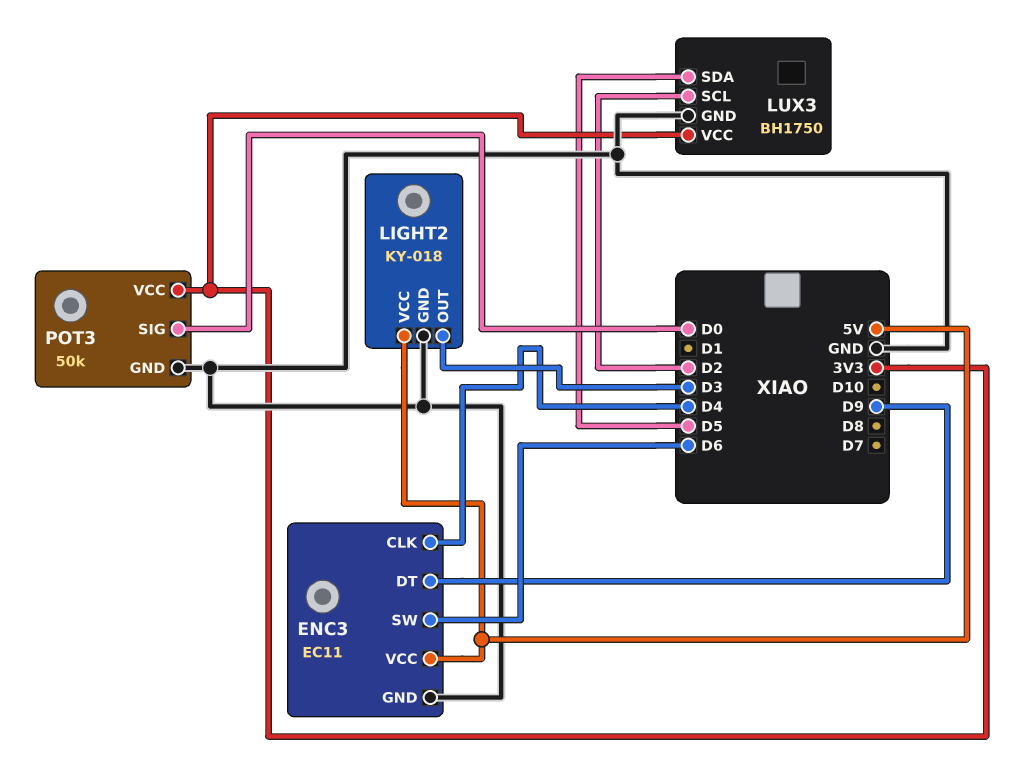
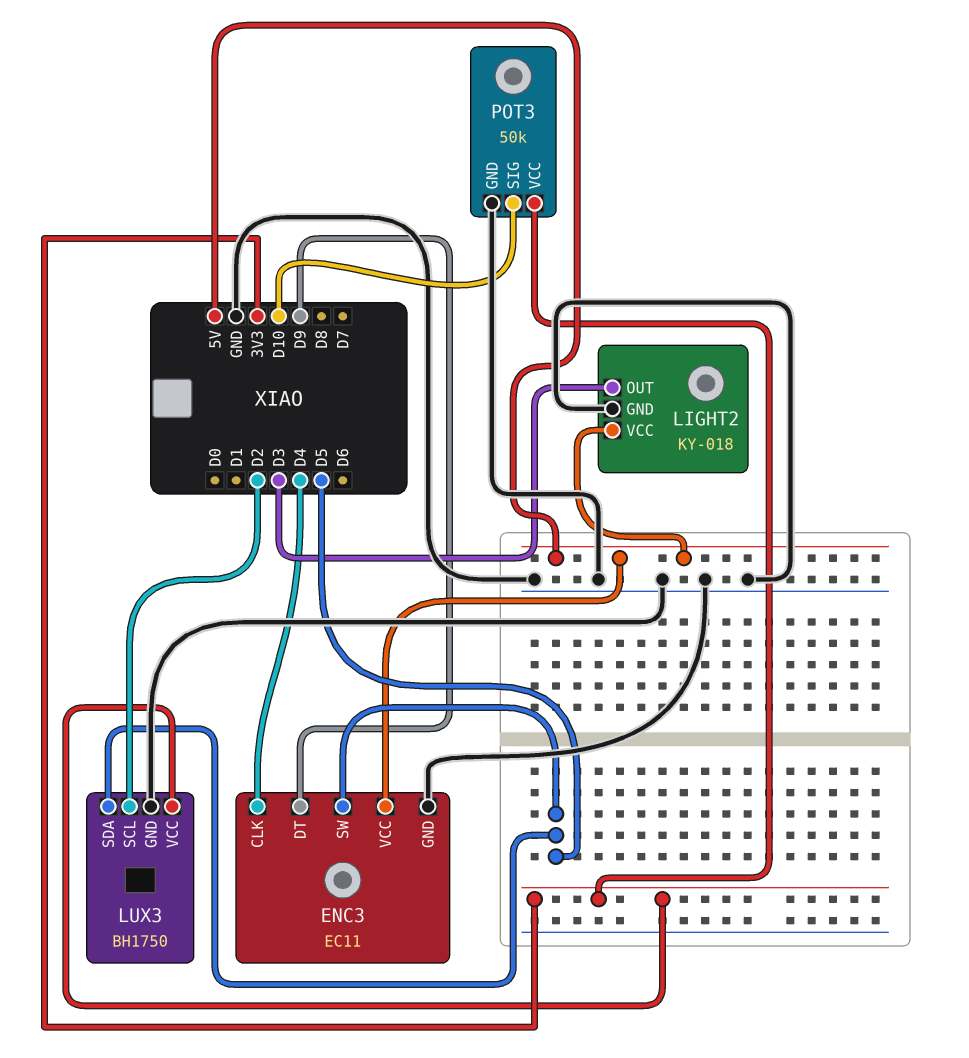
ENC3 pin SW: D6 -> D5
POT3 pin SIG: D0 -> D10

